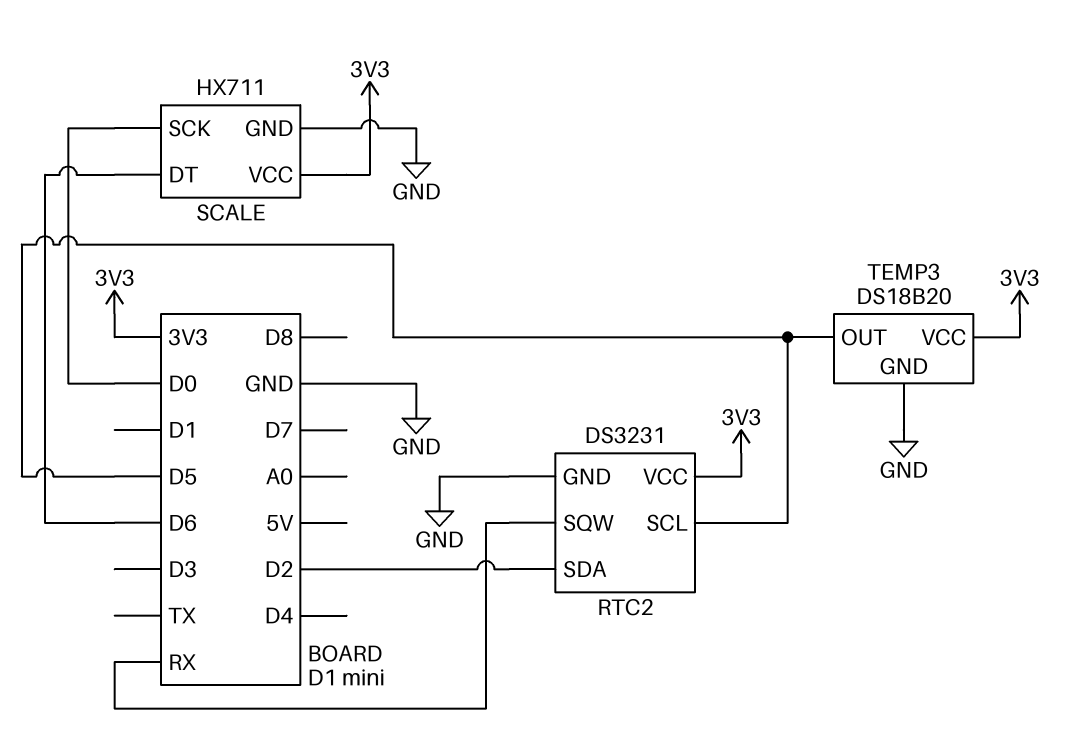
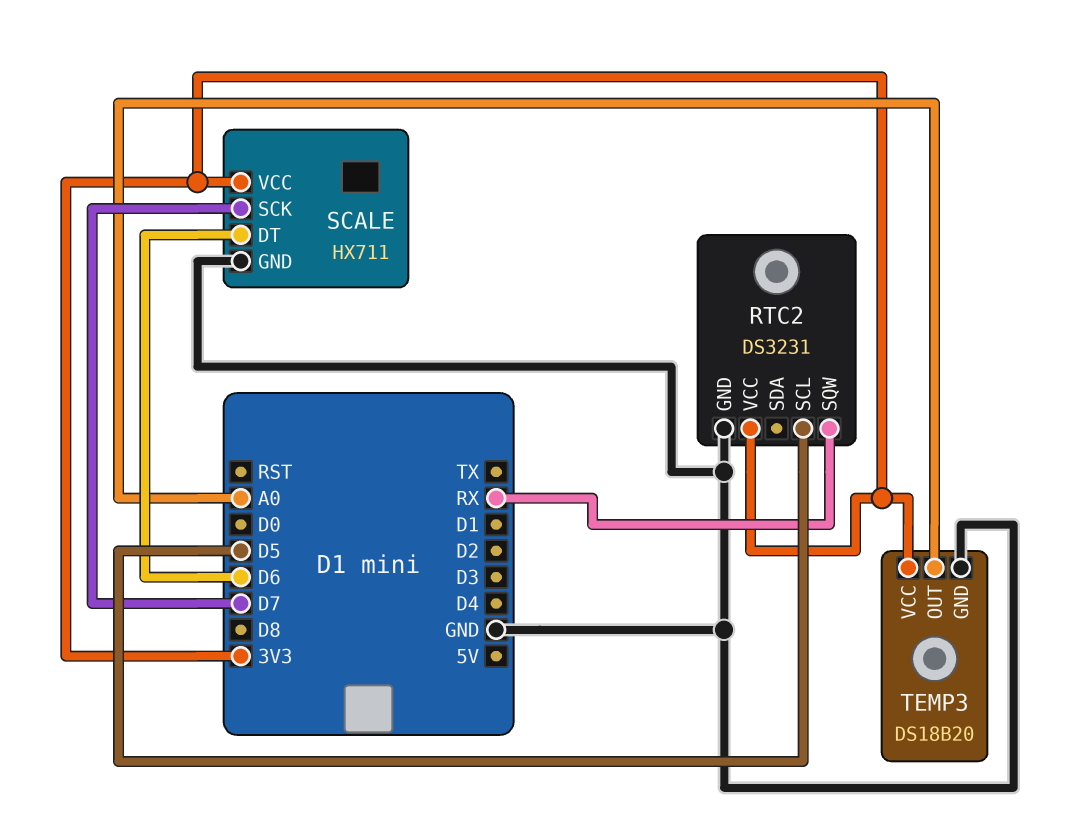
RTC2 pin SDA: D2 -> none
SCALE pin SCK: D0 -> D7
TEMP3 pin OUT: D5 -> A0

